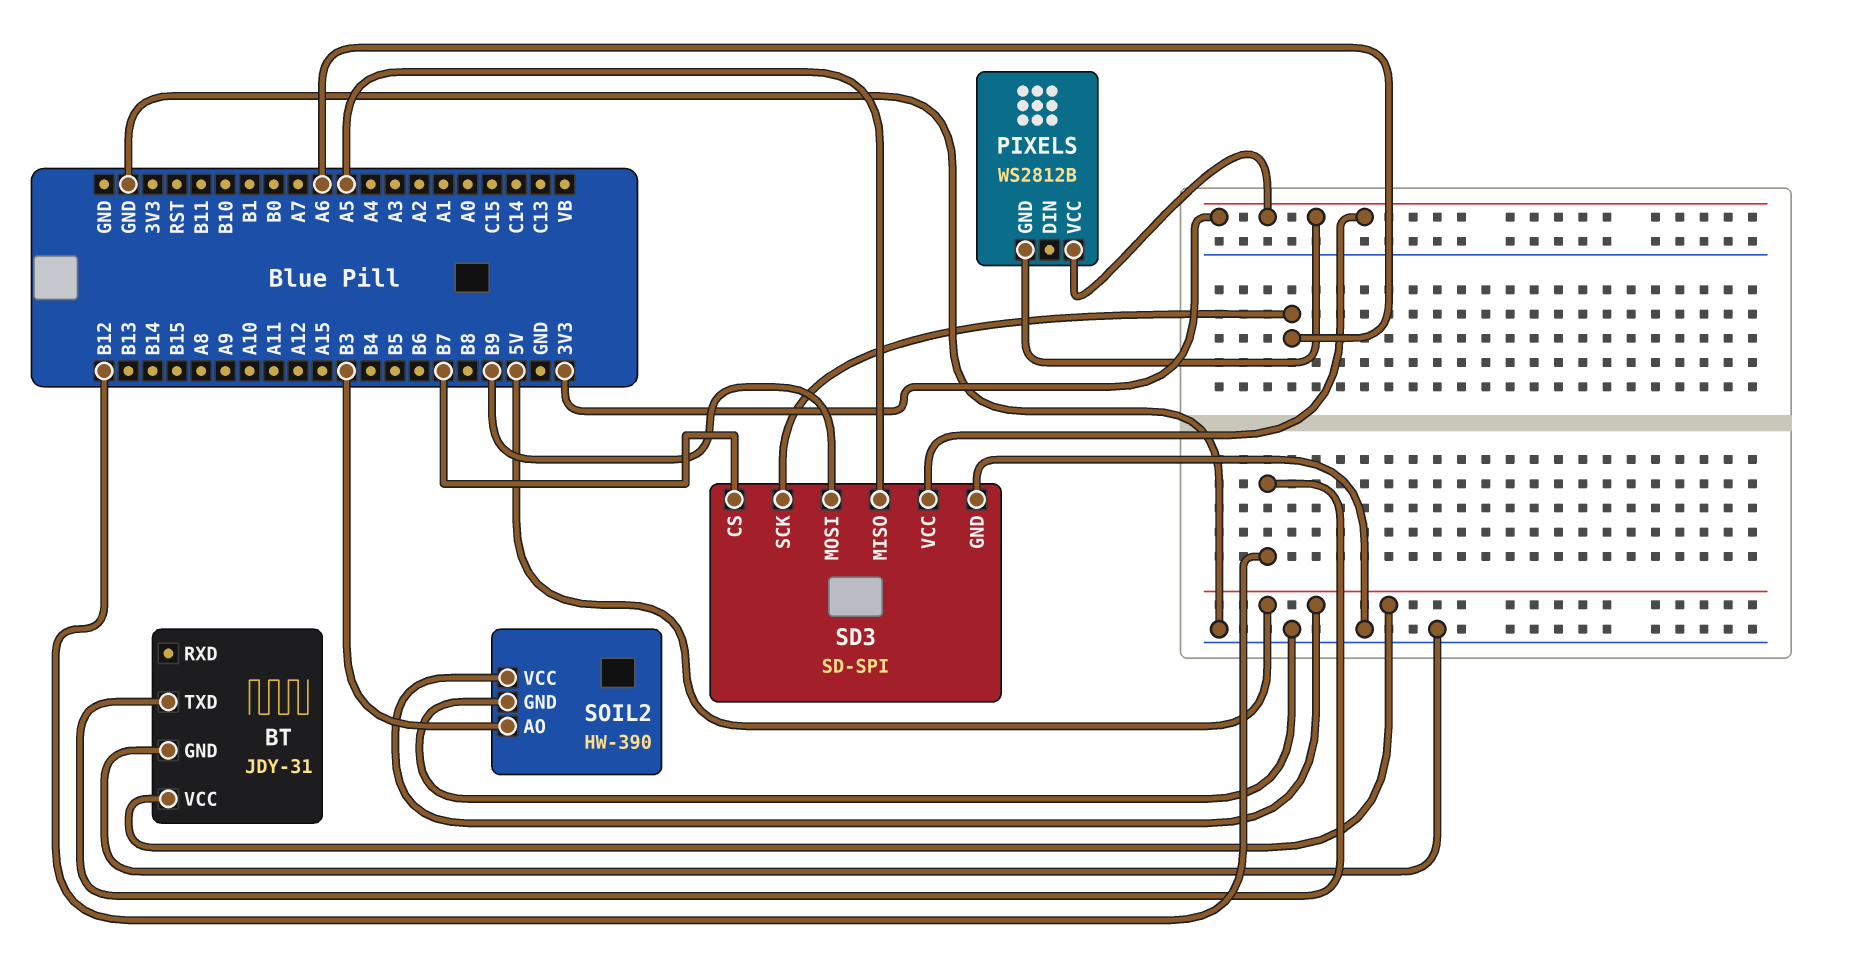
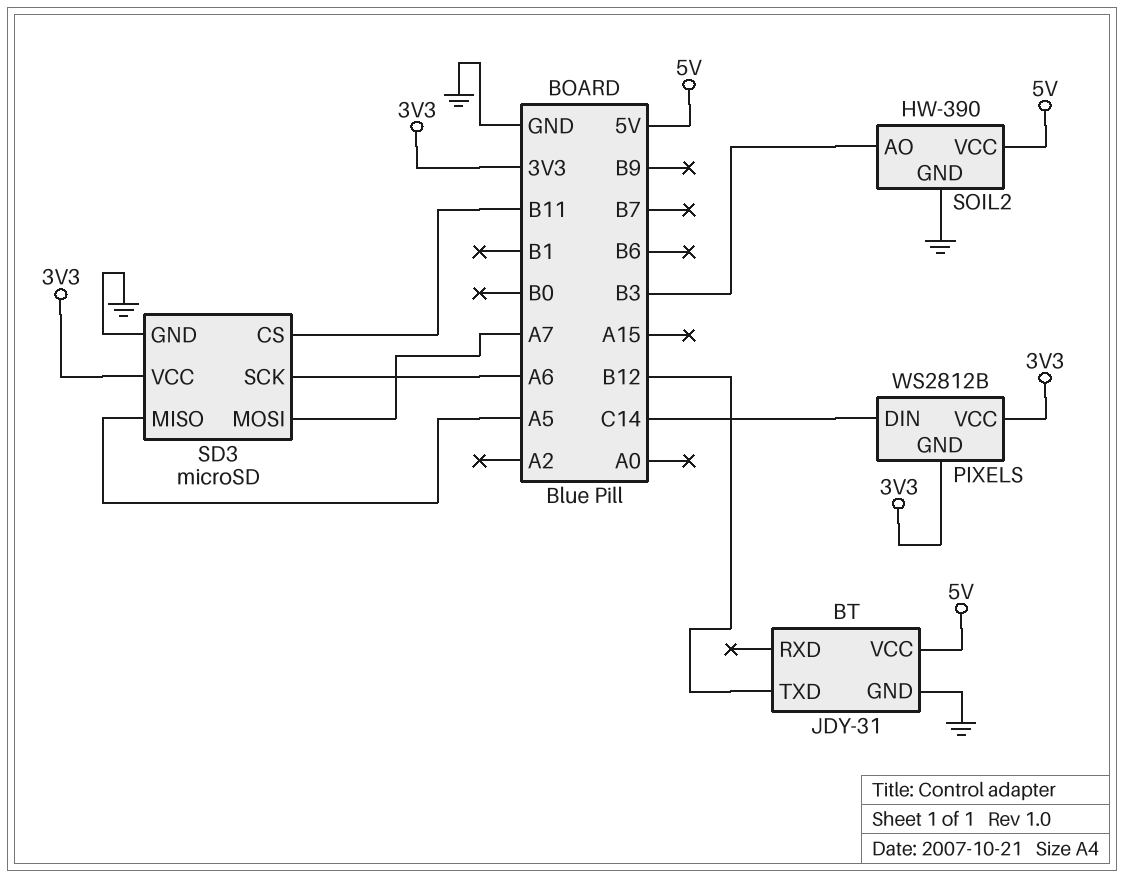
PIXELS pin DIN: none -> C14
SD3: SD-SPI -> microSD
SD3 pin CS: B7 -> B11
SD3 pin MOSI: B9 -> A7

